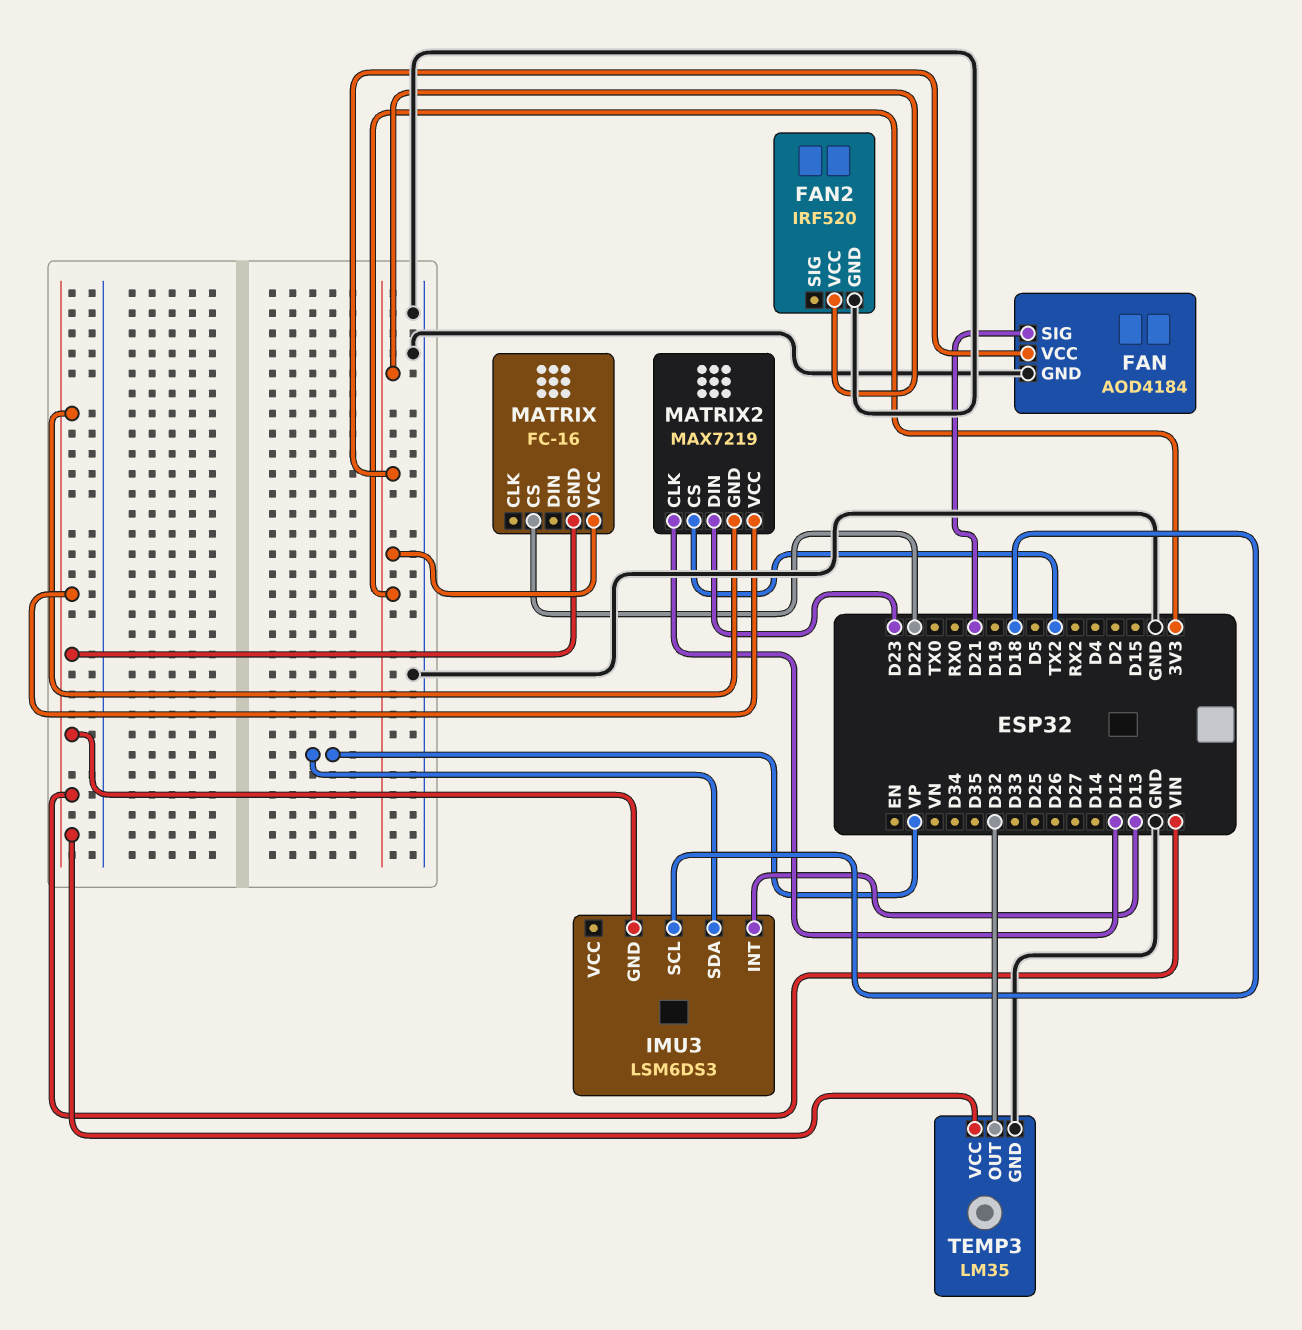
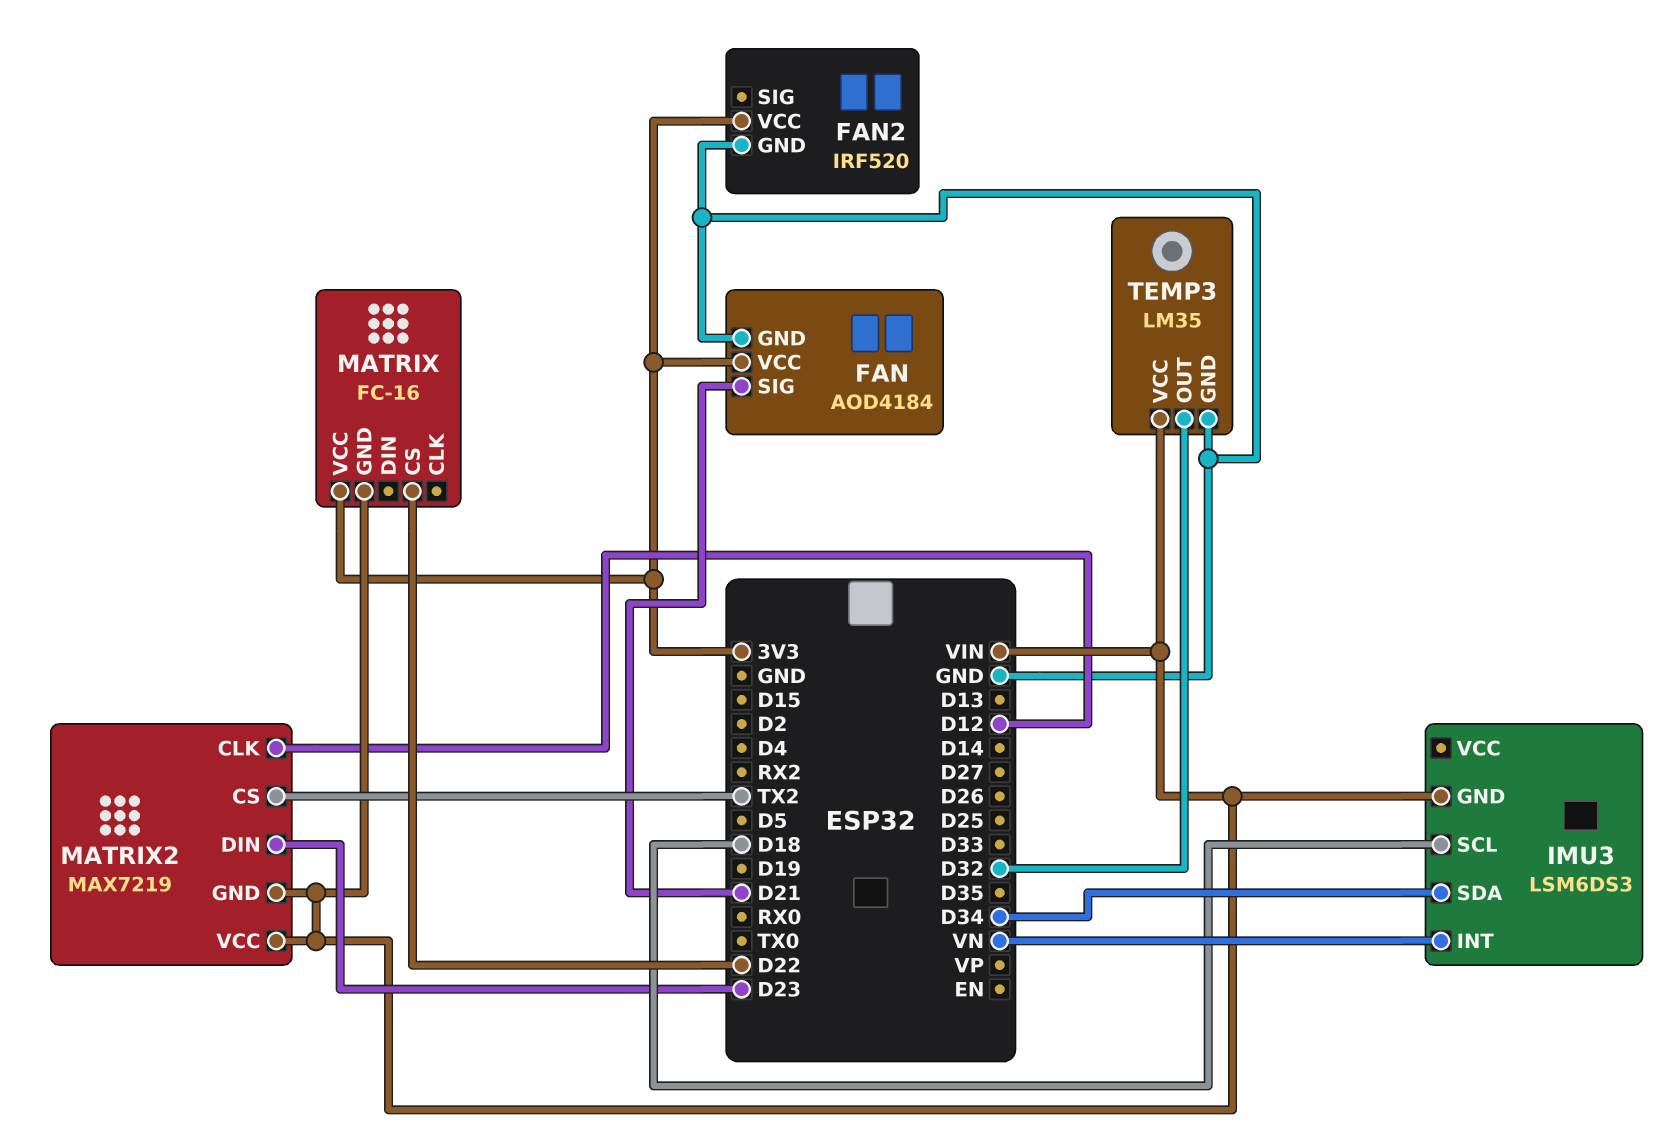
IMU3 pin INT: D13 -> VN
IMU3 pin SDA: VP -> D34

